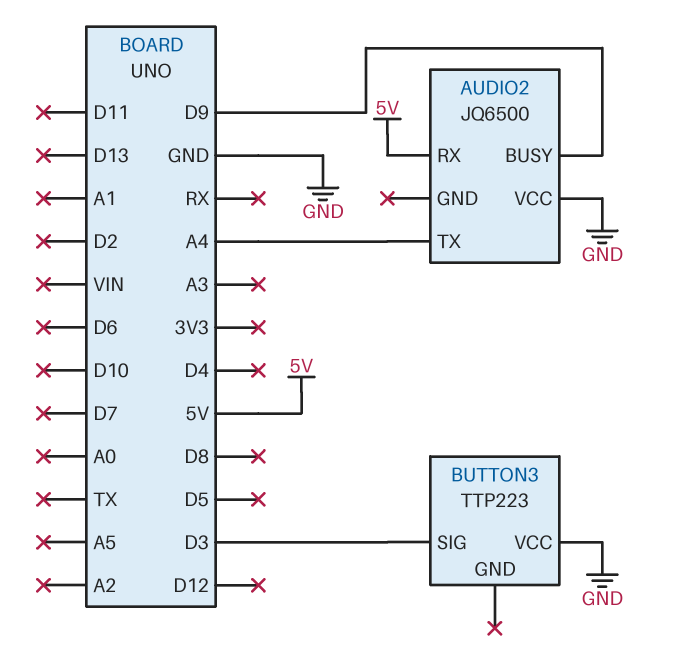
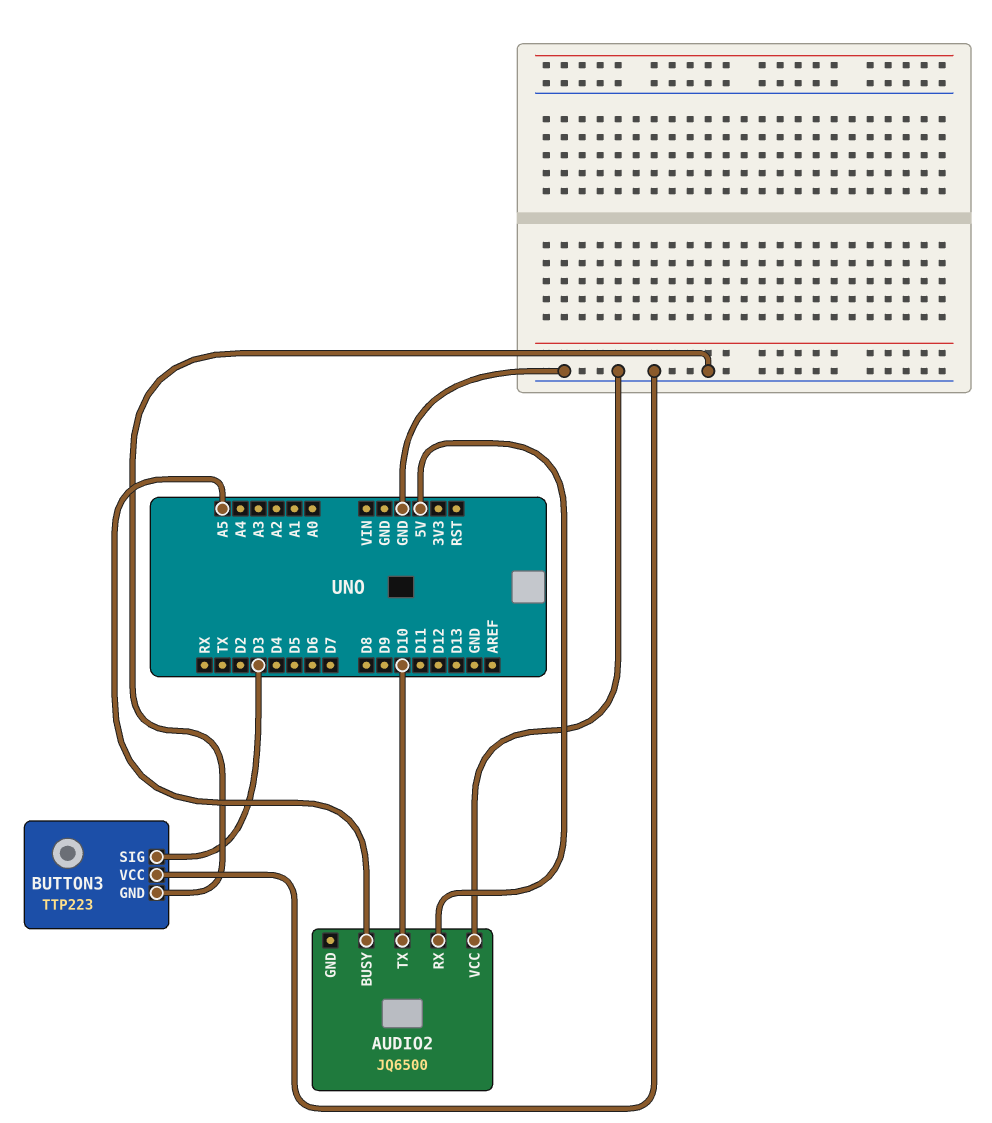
AUDIO2 pin BUSY: D9 -> A5
AUDIO2 pin TX: A4 -> D10
BUTTON3 pin GND: none -> GND

